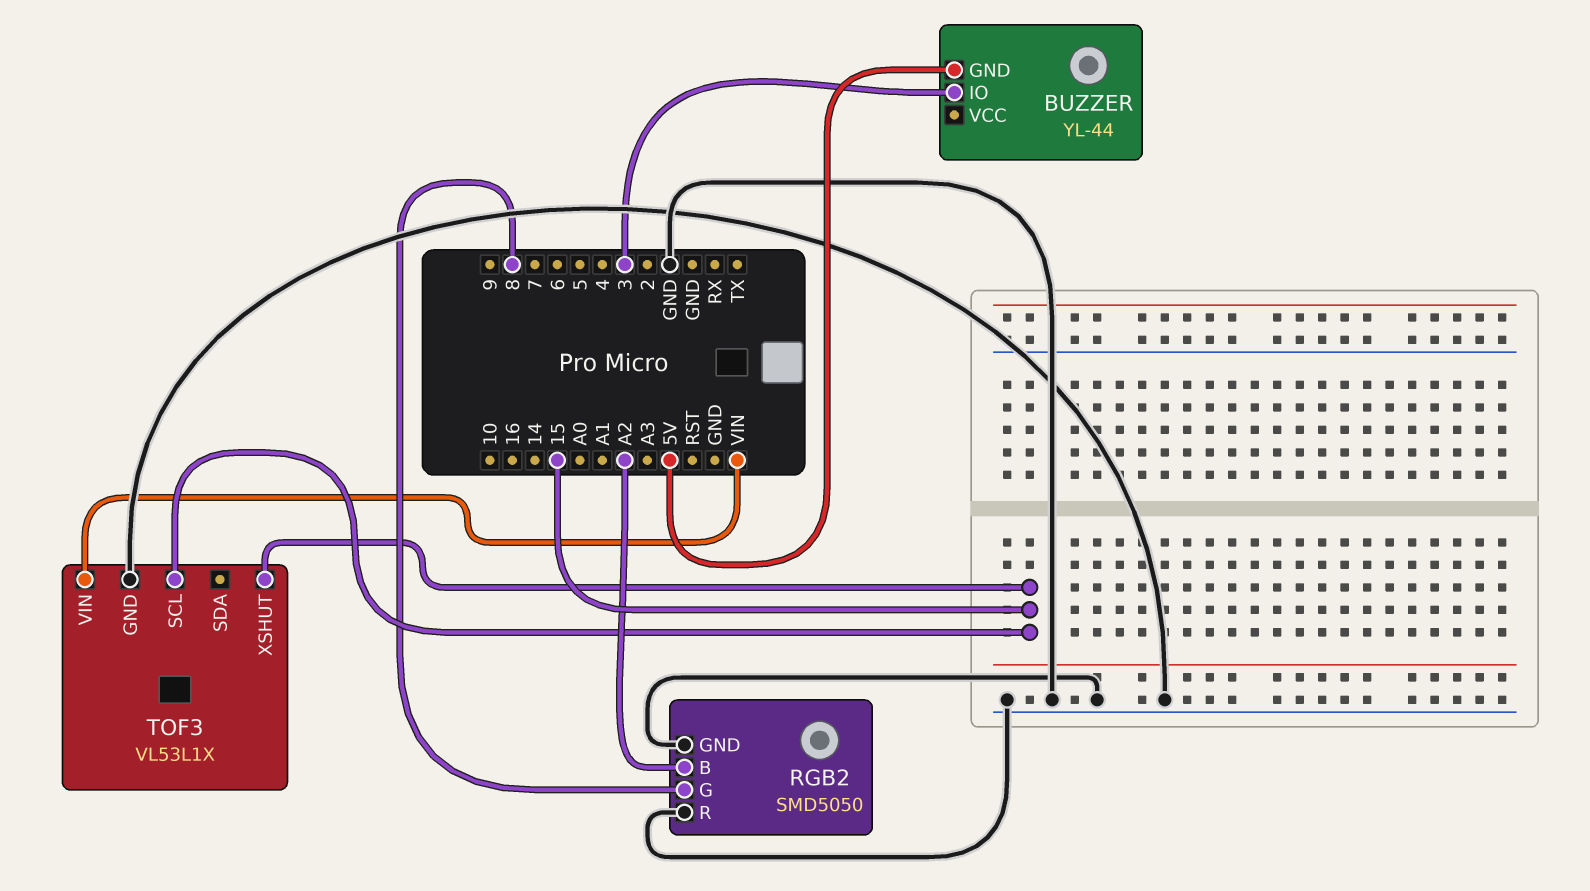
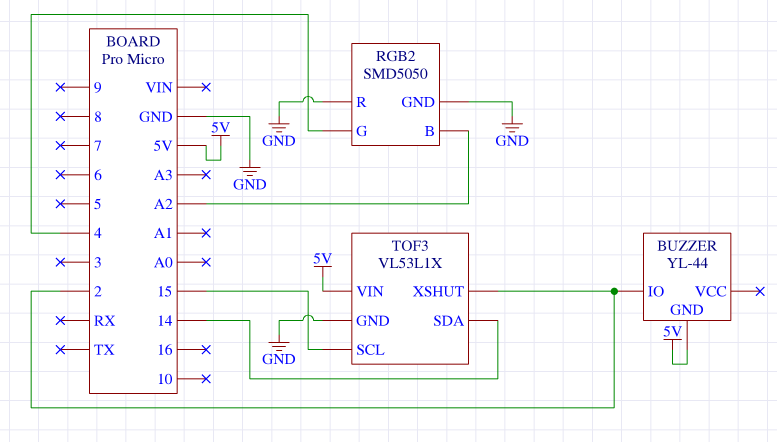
BUZZER pin IO: 3 -> 2
RGB2 pin G: 8 -> 4
TOF3 pin SDA: none -> 14
TOF3 pin VIN: VIN -> 5V
TOF3 pin XSHUT: 15 -> 2

